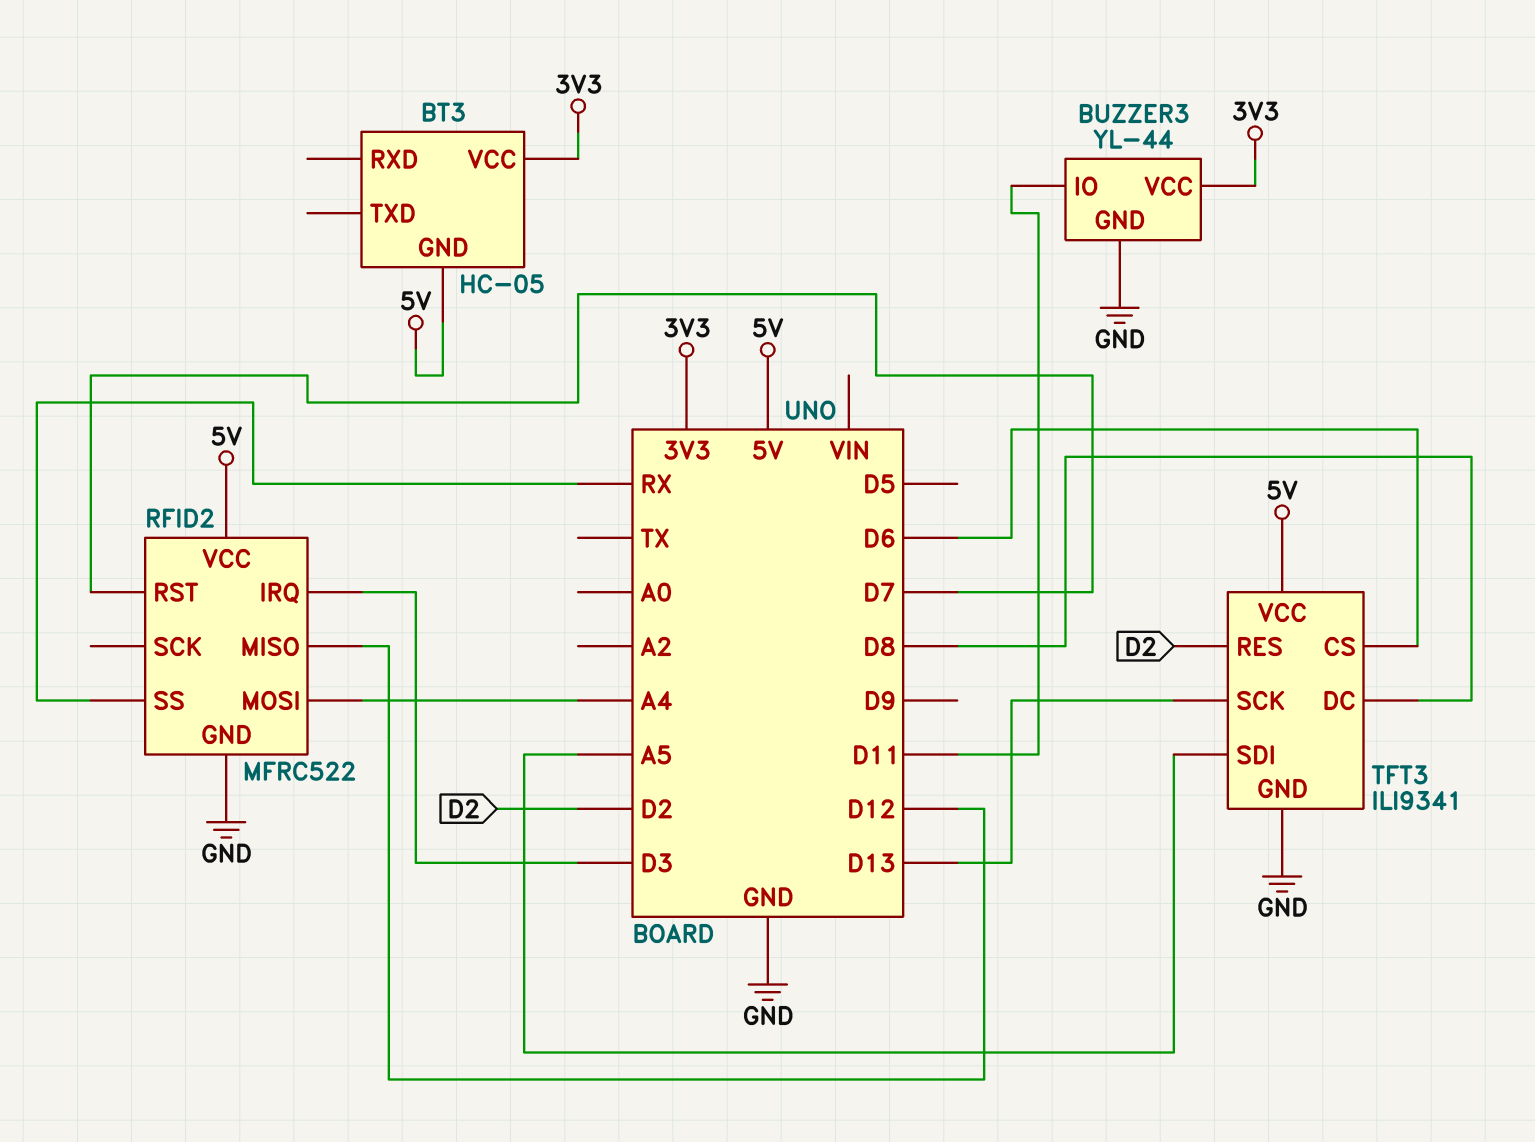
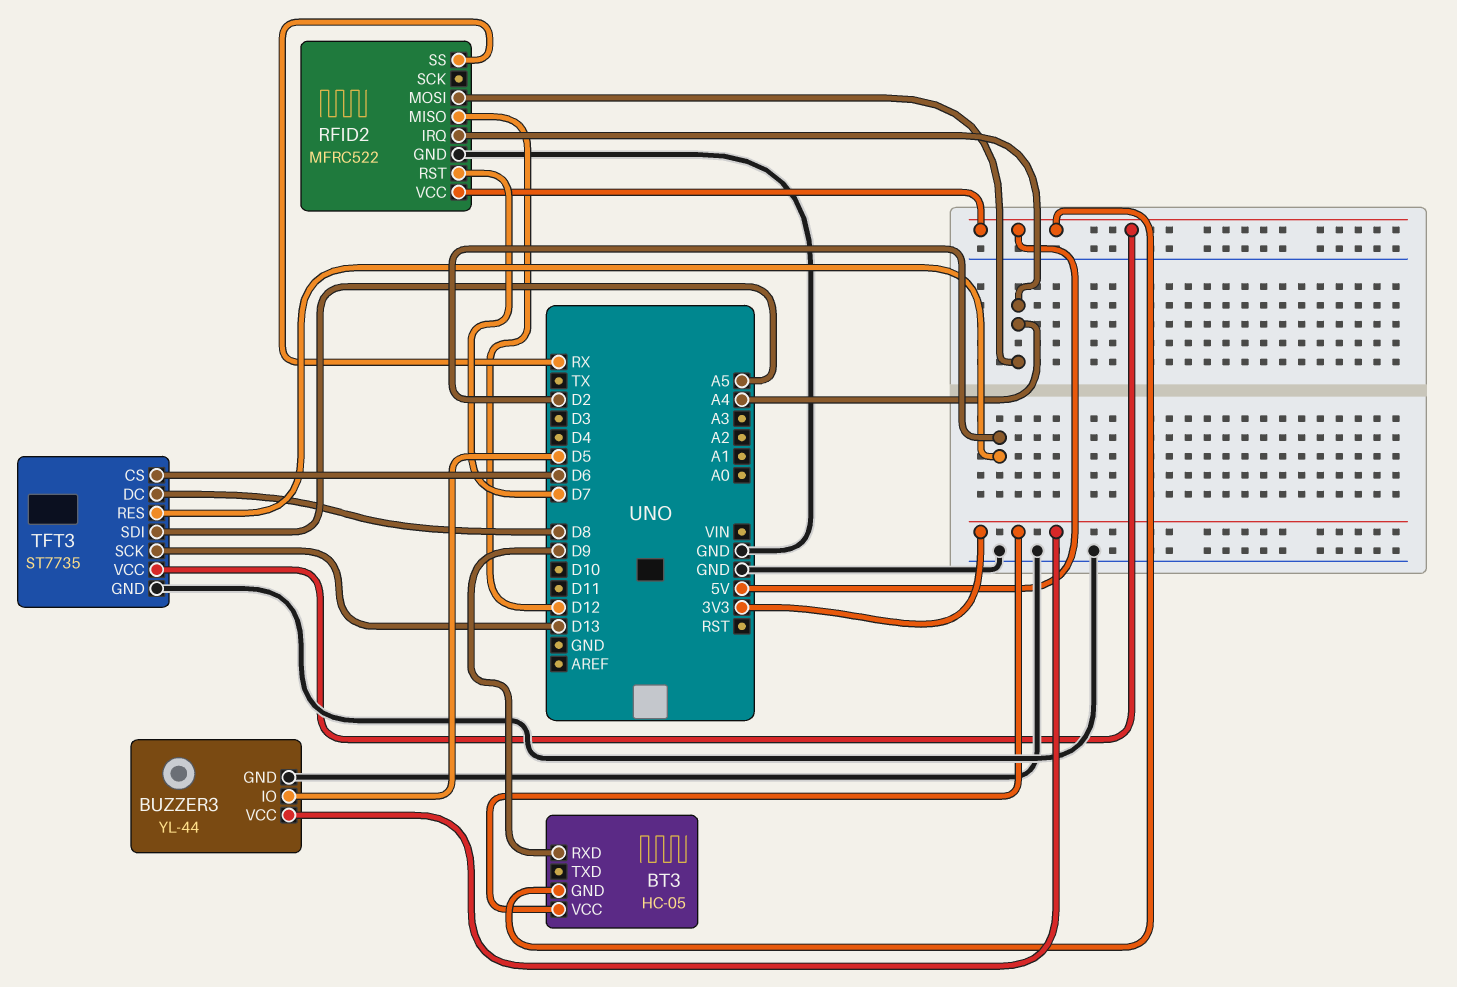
BT3 pin RXD: none -> D9
BUZZER3 pin IO: D11 -> D5
RFID2 pin IRQ: D3 -> A4
TFT3: ILI9341 -> ST7735

